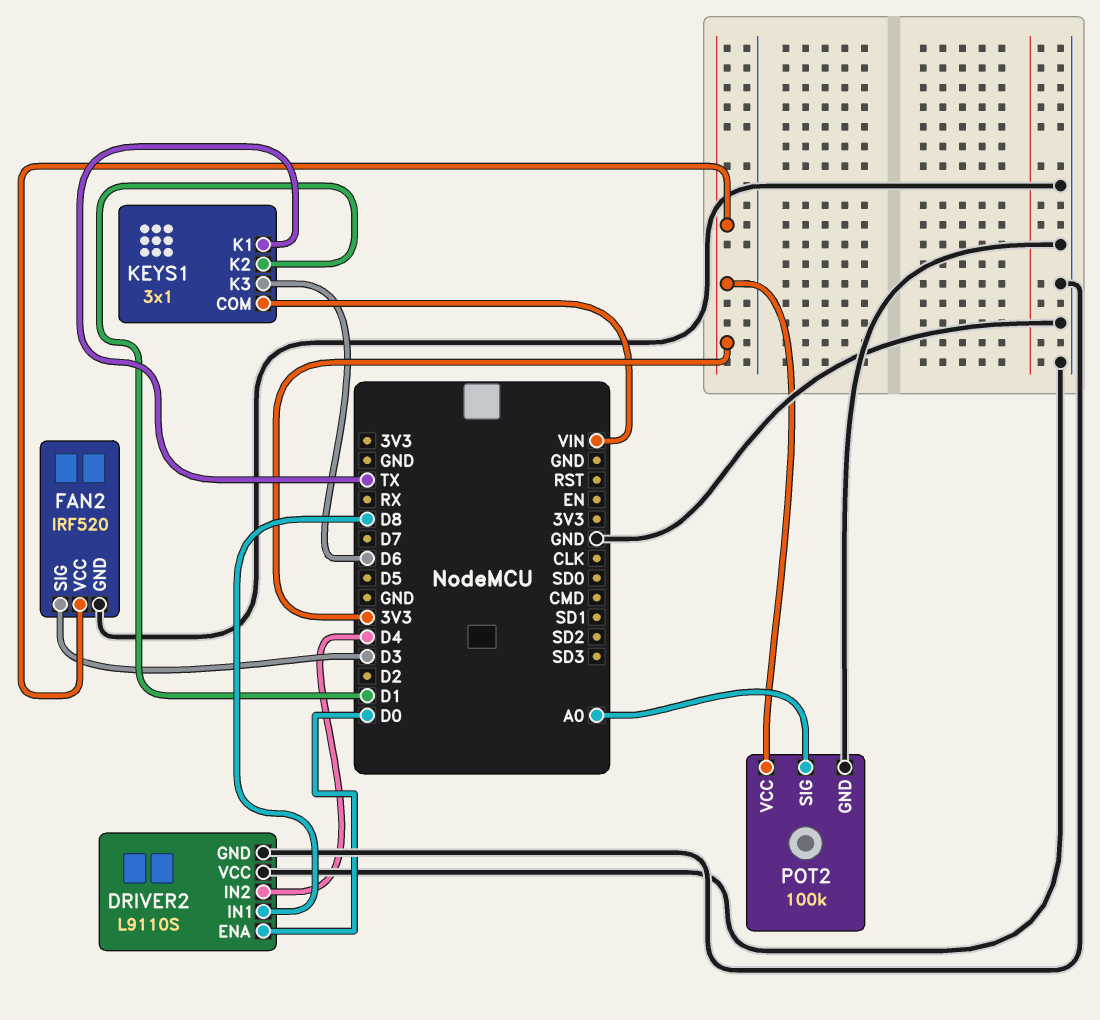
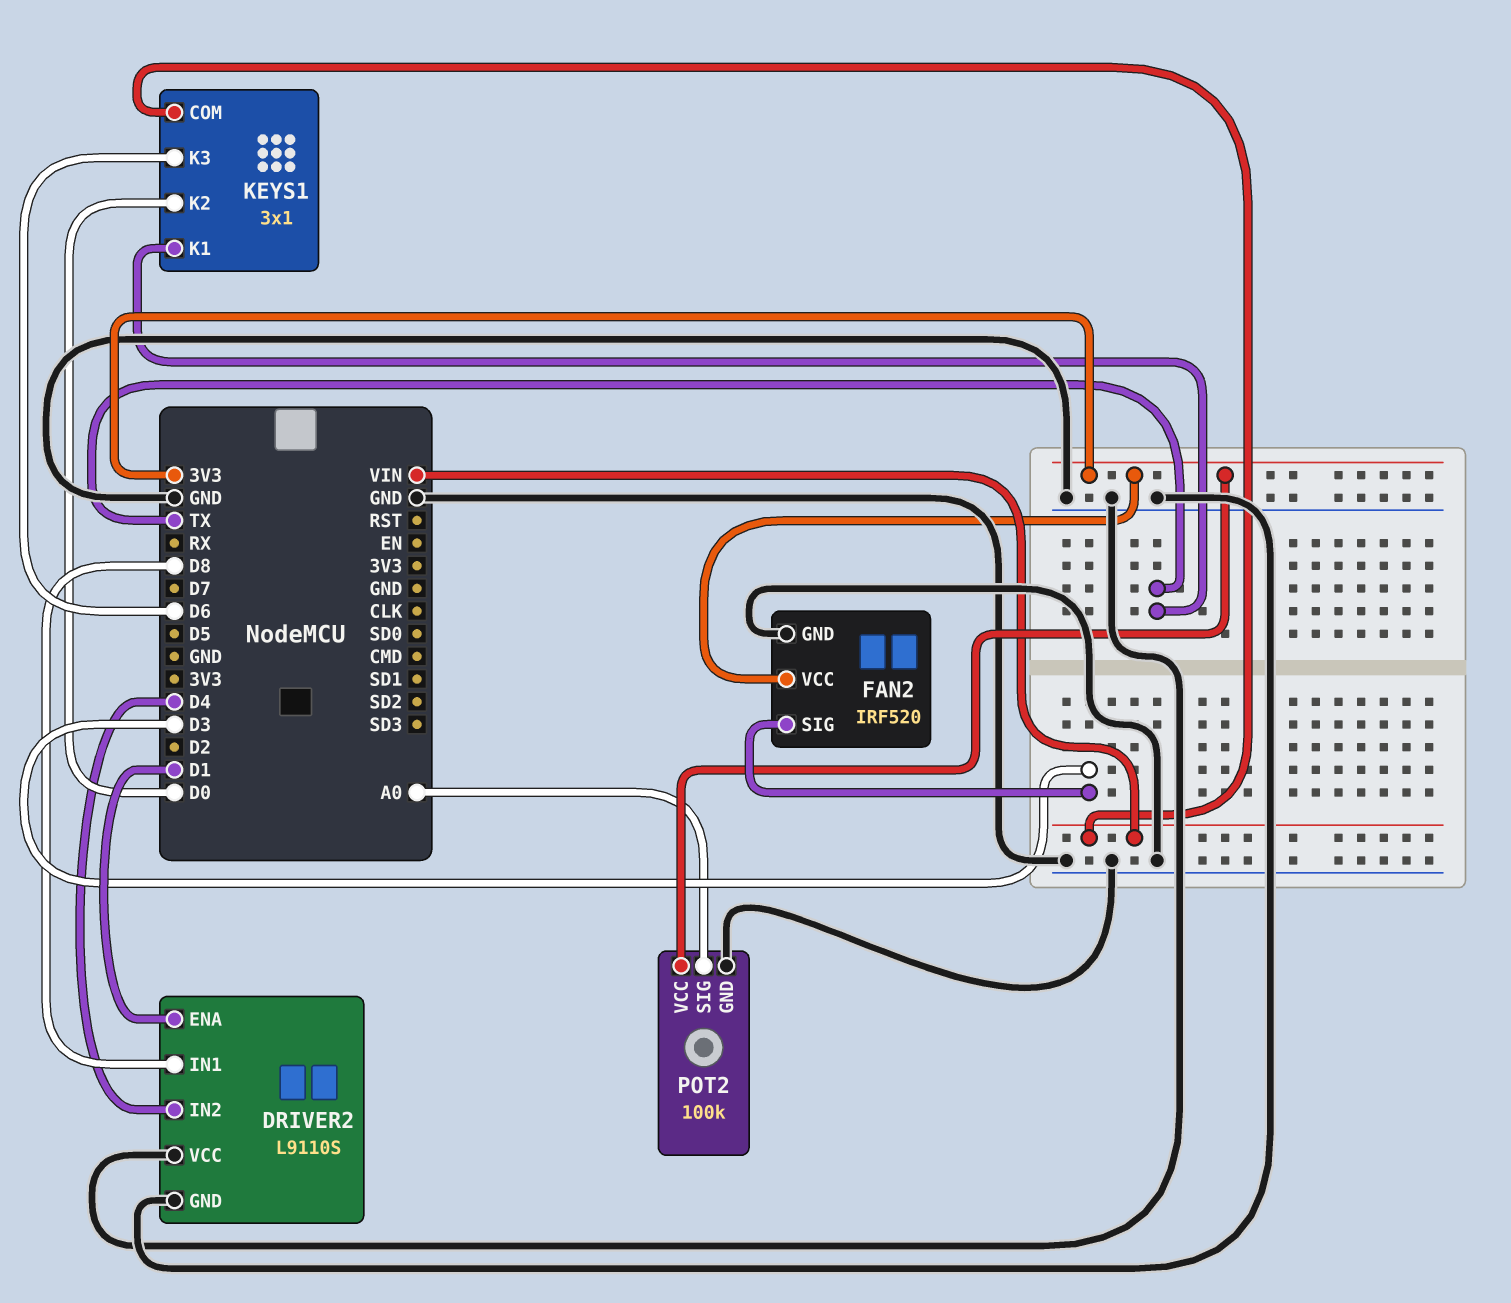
DRIVER2 pin ENA: D0 -> D1
KEYS1 pin K2: D1 -> D0

